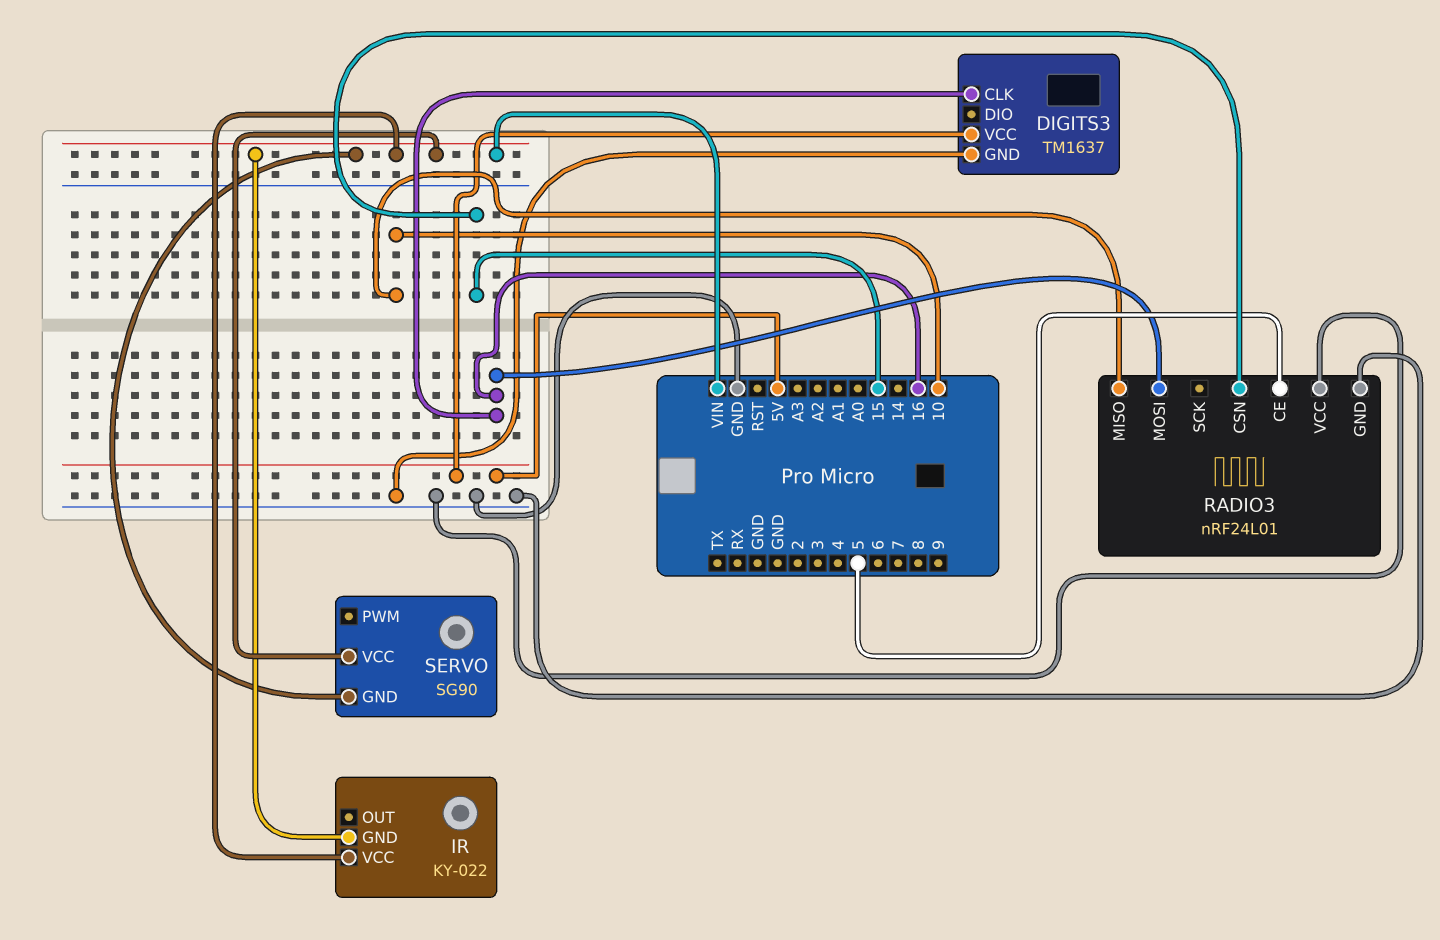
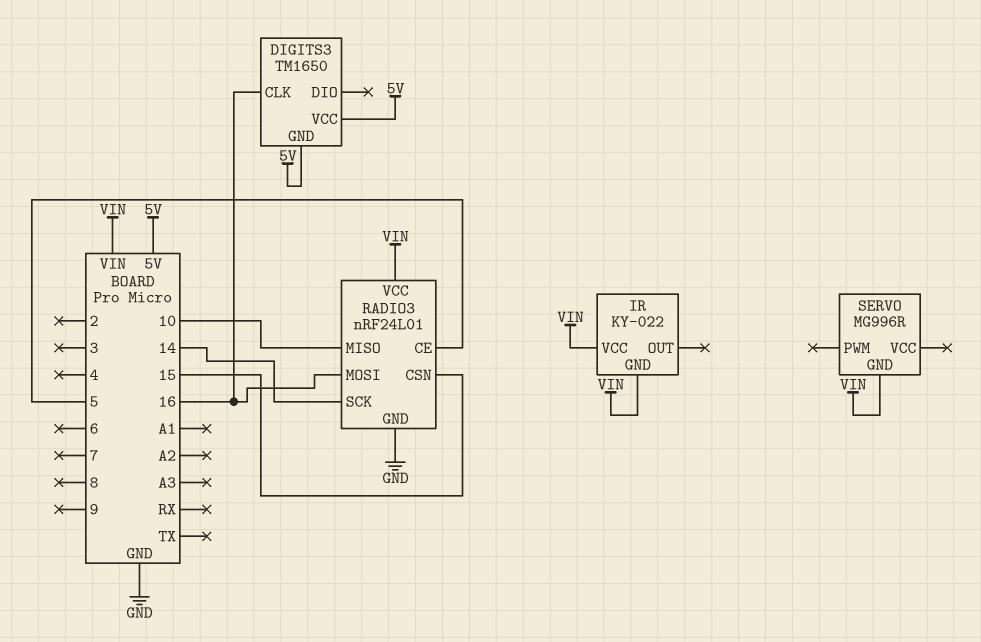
DIGITS3: TM1637 -> TM1650
DIGITS3 pin GND: GND -> 5V
RADIO3 pin SCK: none -> 14
RADIO3 pin VCC: GND -> VIN
SERVO: SG90 -> MG996R
SERVO pin VCC: VIN -> none

